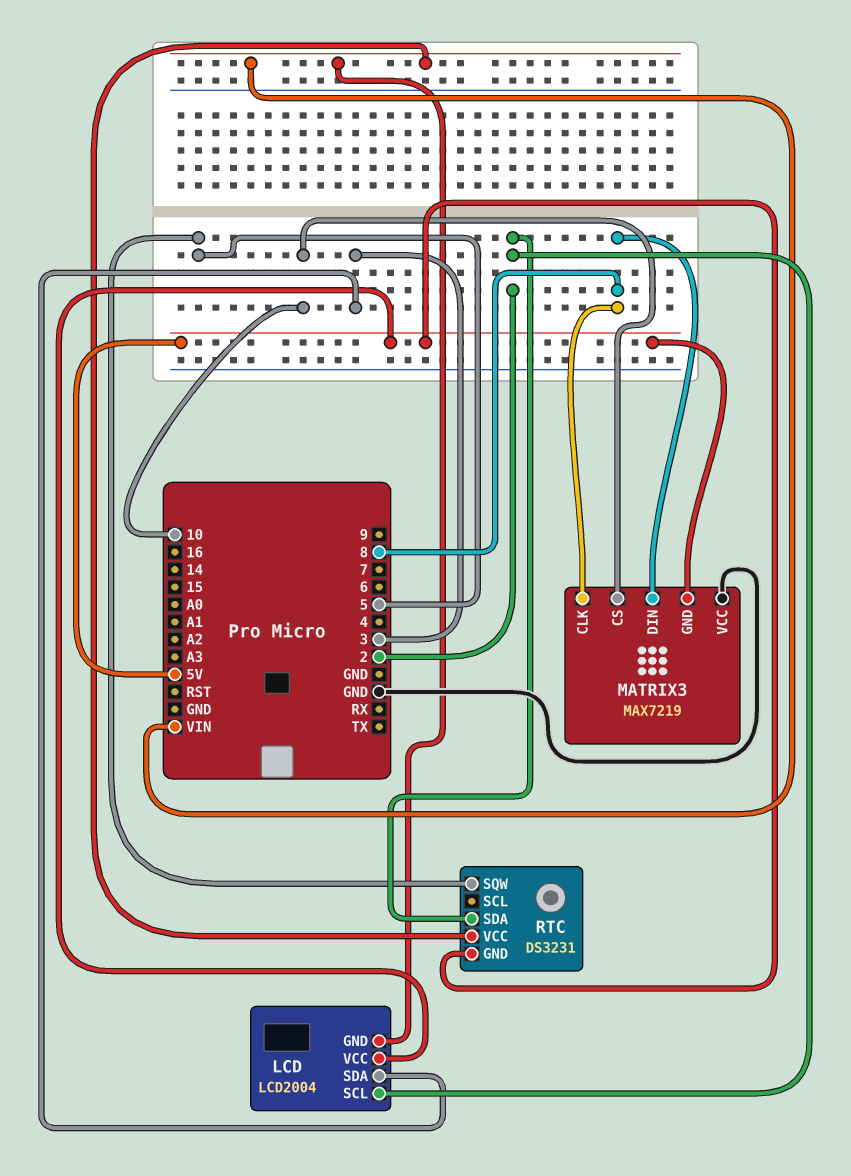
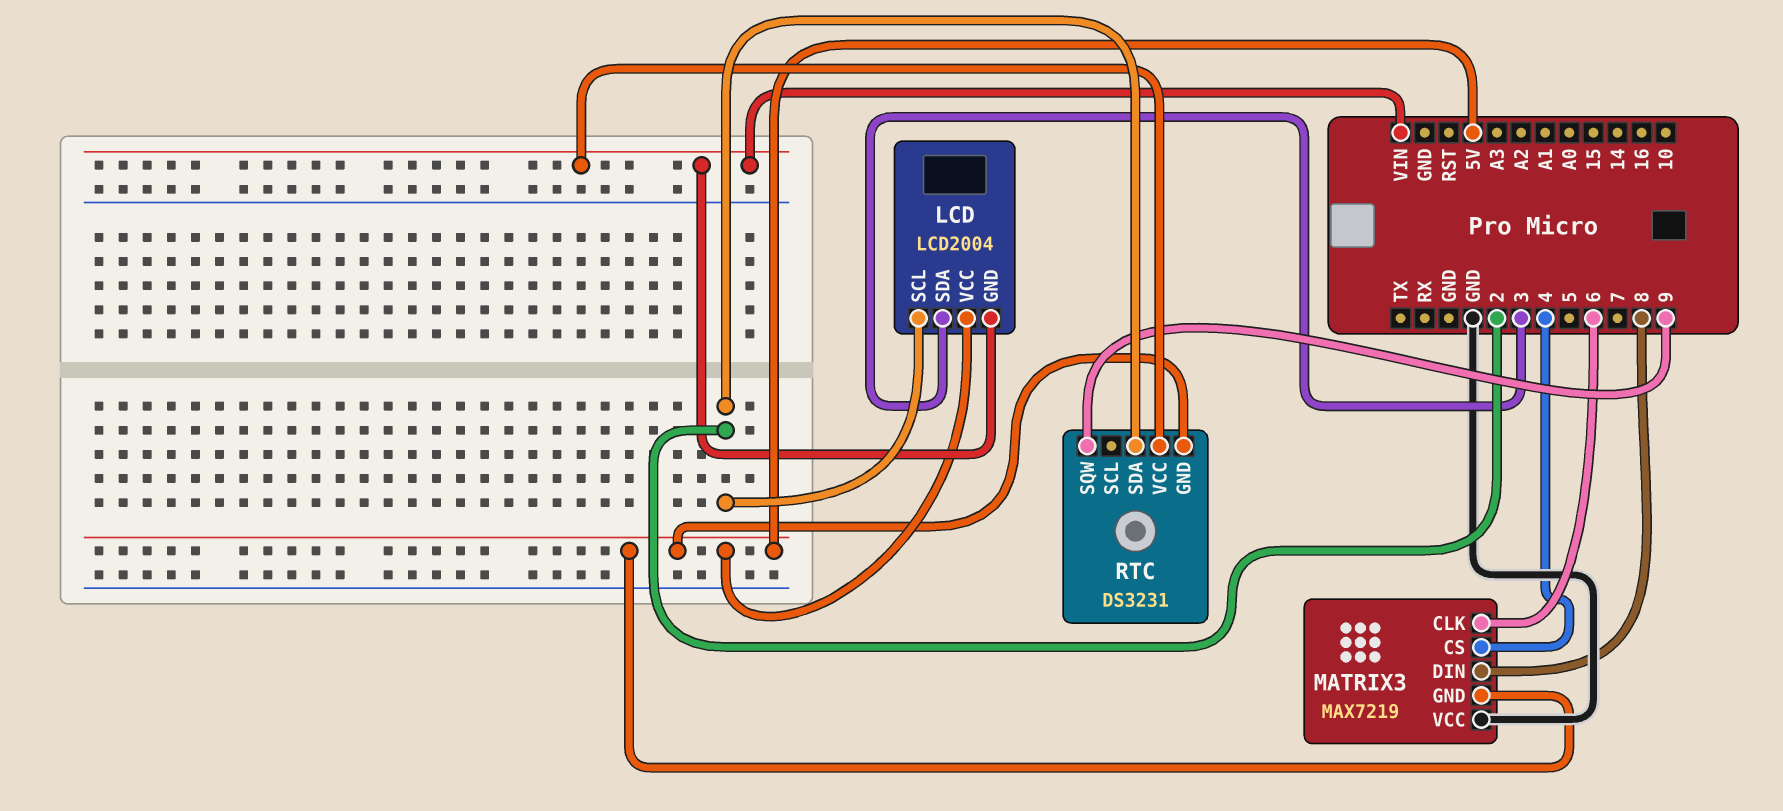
MATRIX3 pin CLK: 8 -> 6
MATRIX3 pin CS: 10 -> 4
RTC pin SQW: 5 -> 9

